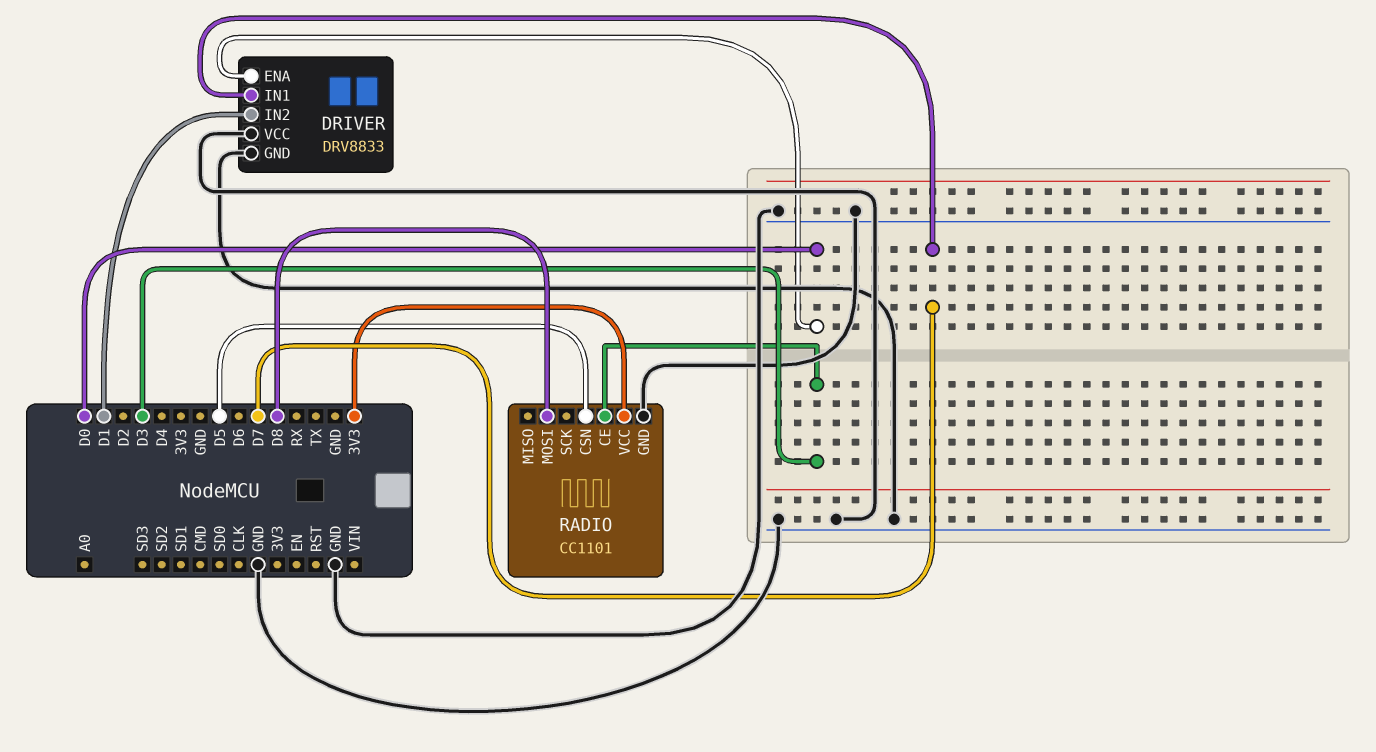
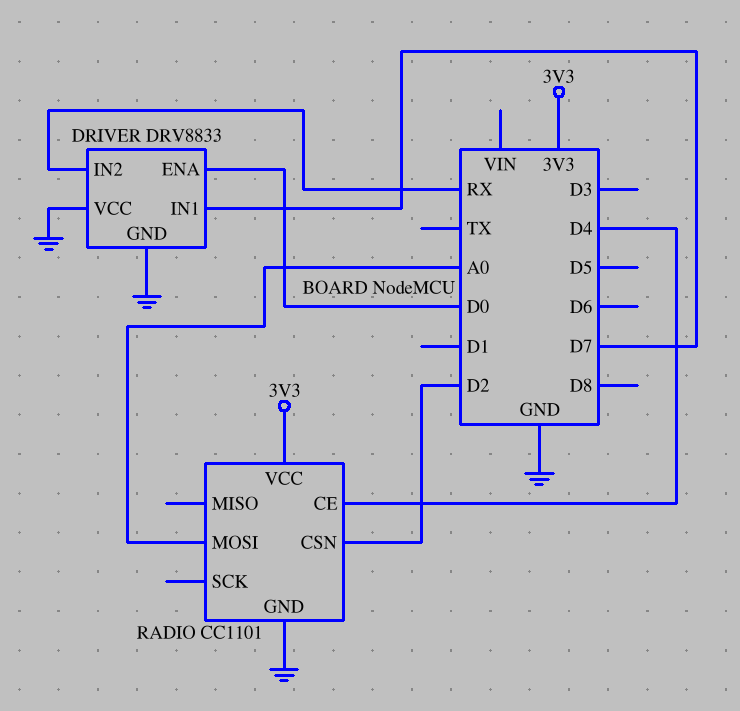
DRIVER pin IN2: D1 -> RX
RADIO pin CE: D3 -> D4
RADIO pin CSN: D5 -> D2
RADIO pin MOSI: D8 -> A0

